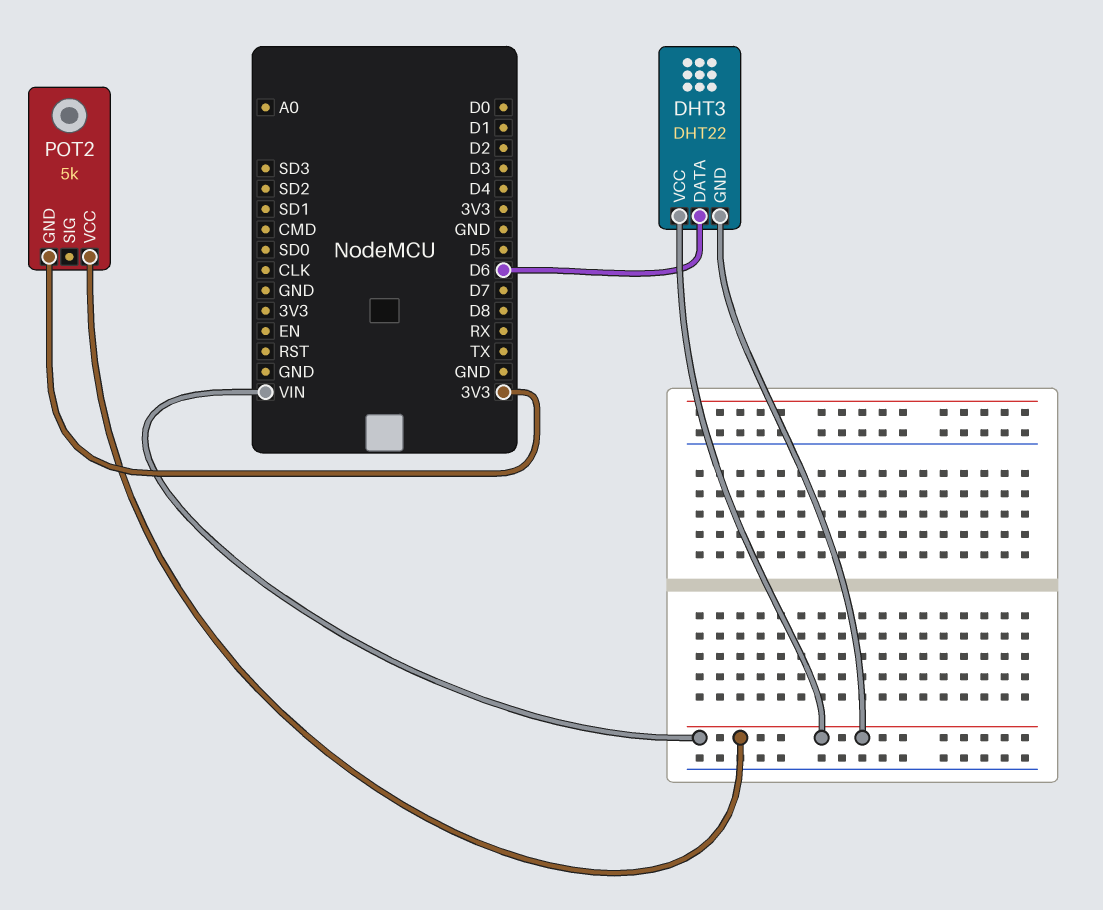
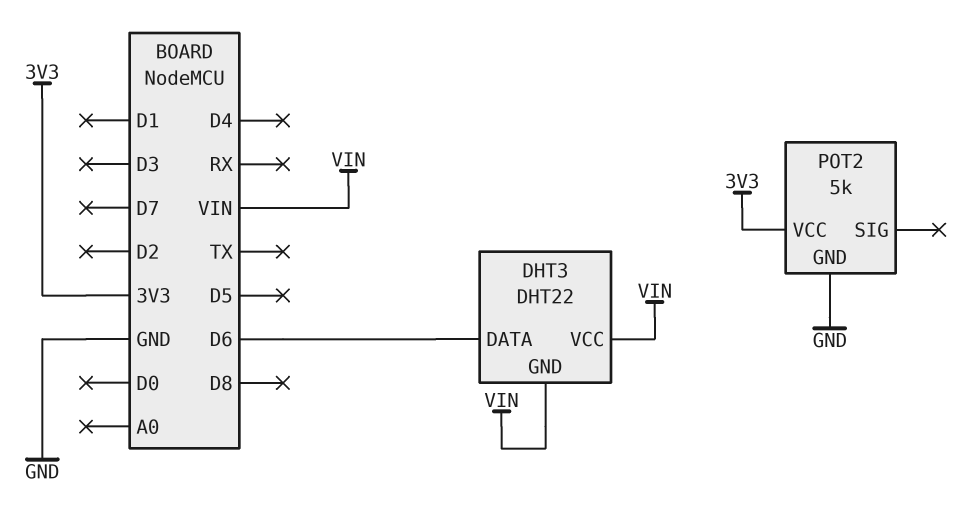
POT2 pin GND: 3V3 -> GND
POT2 pin VCC: VIN -> 3V3

